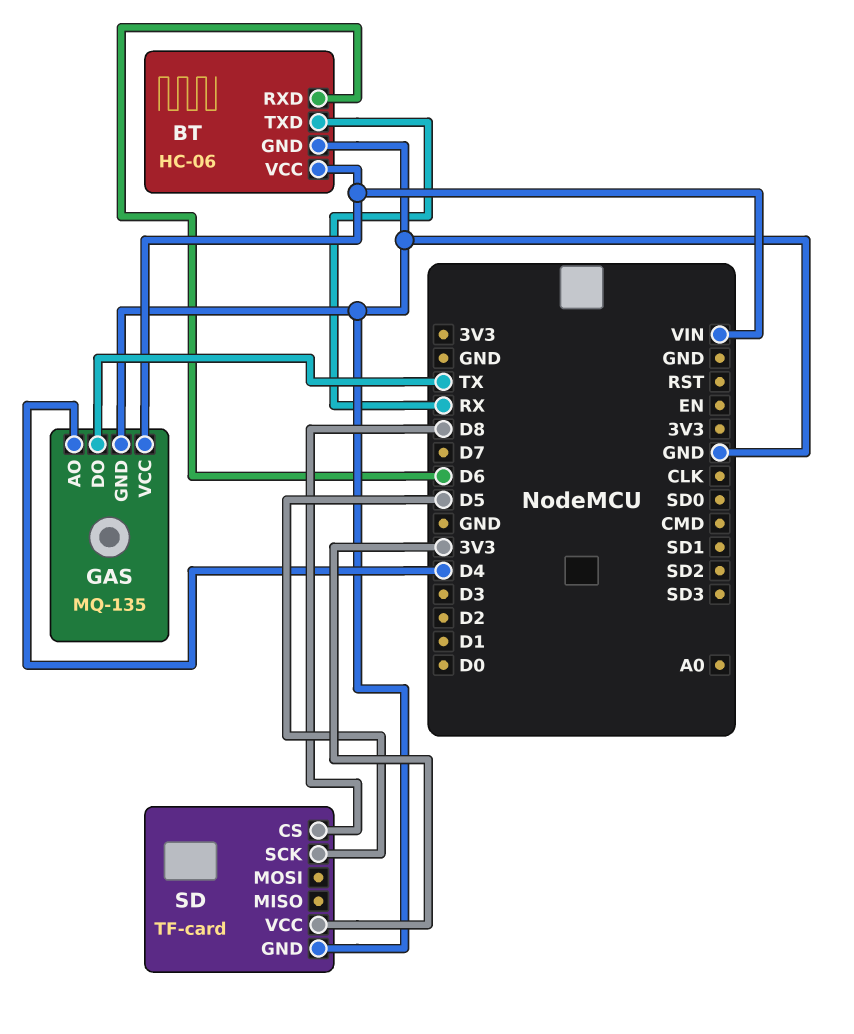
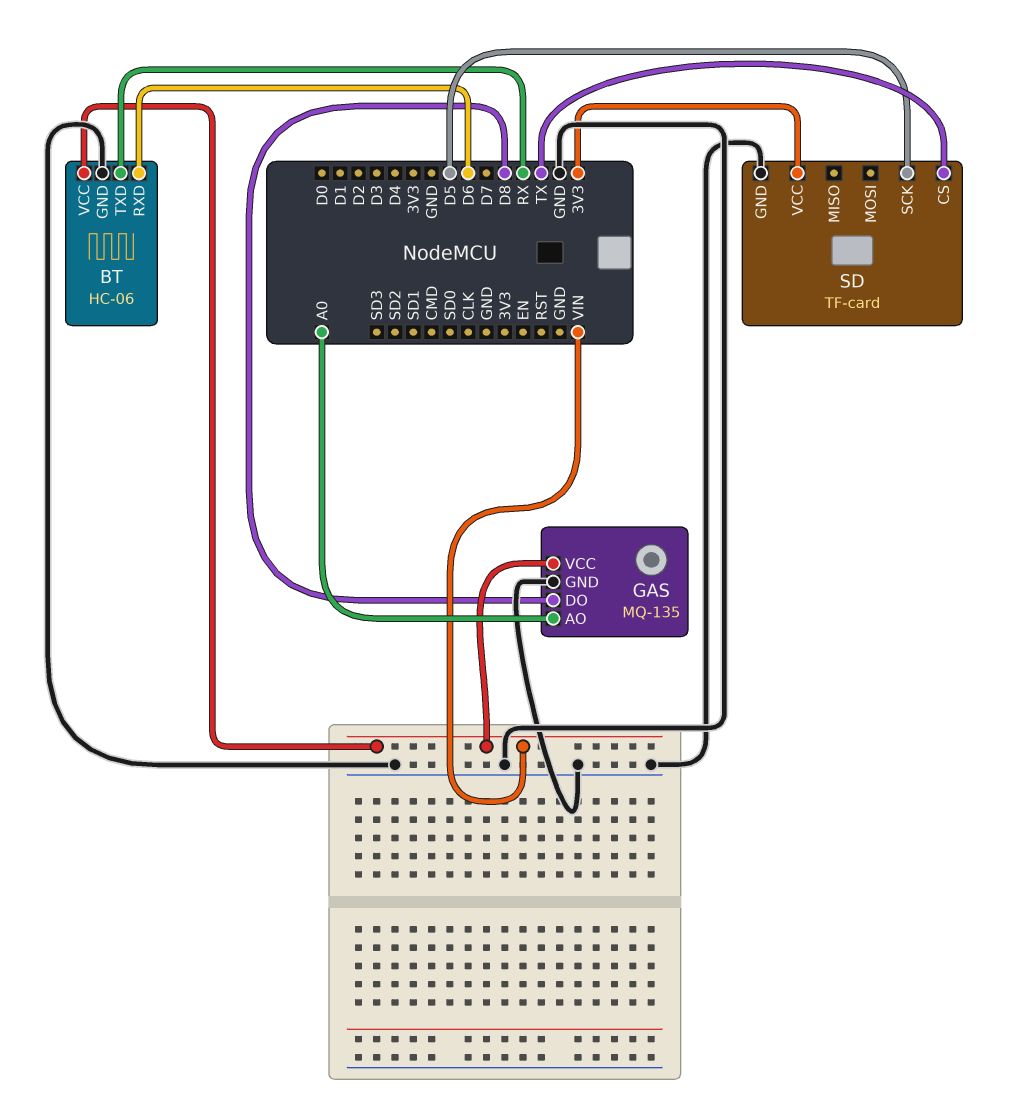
GAS pin AO: D4 -> A0
GAS pin DO: TX -> D8
SD pin CS: D8 -> TX

